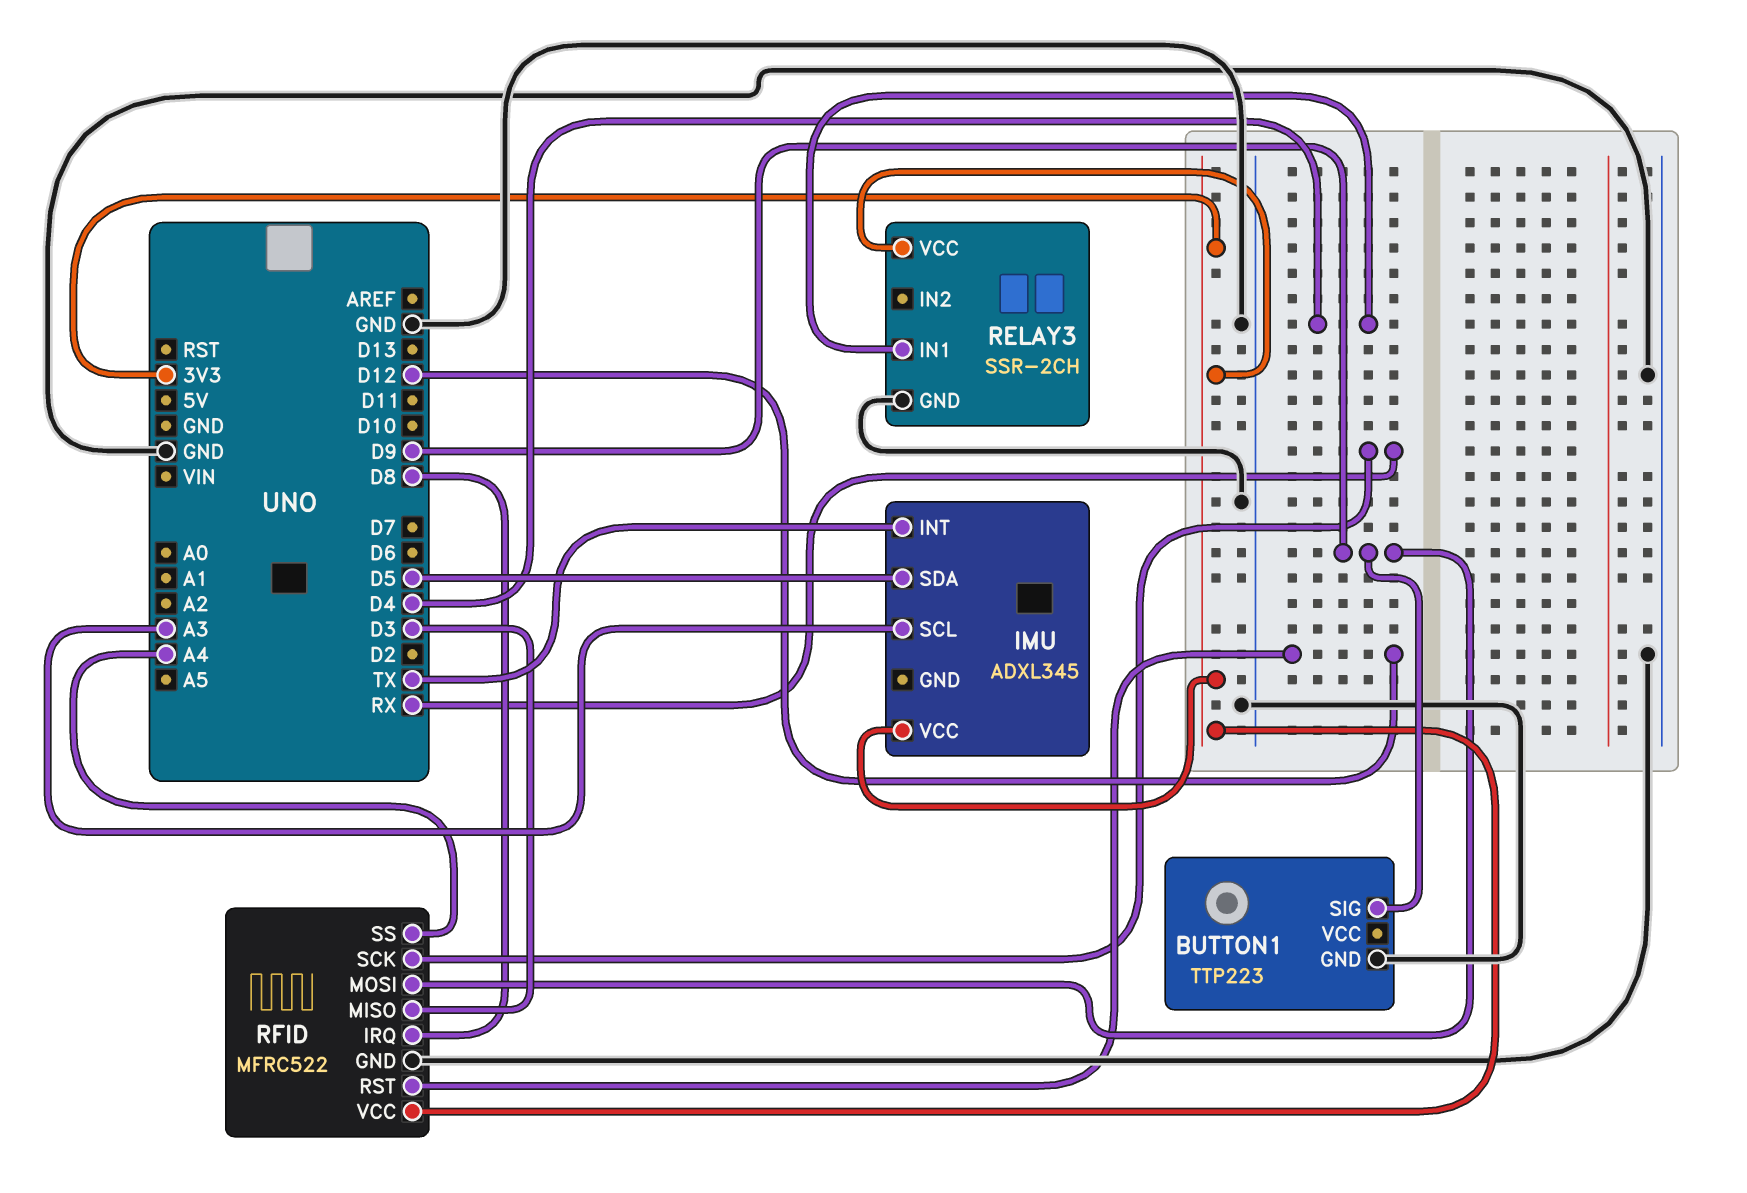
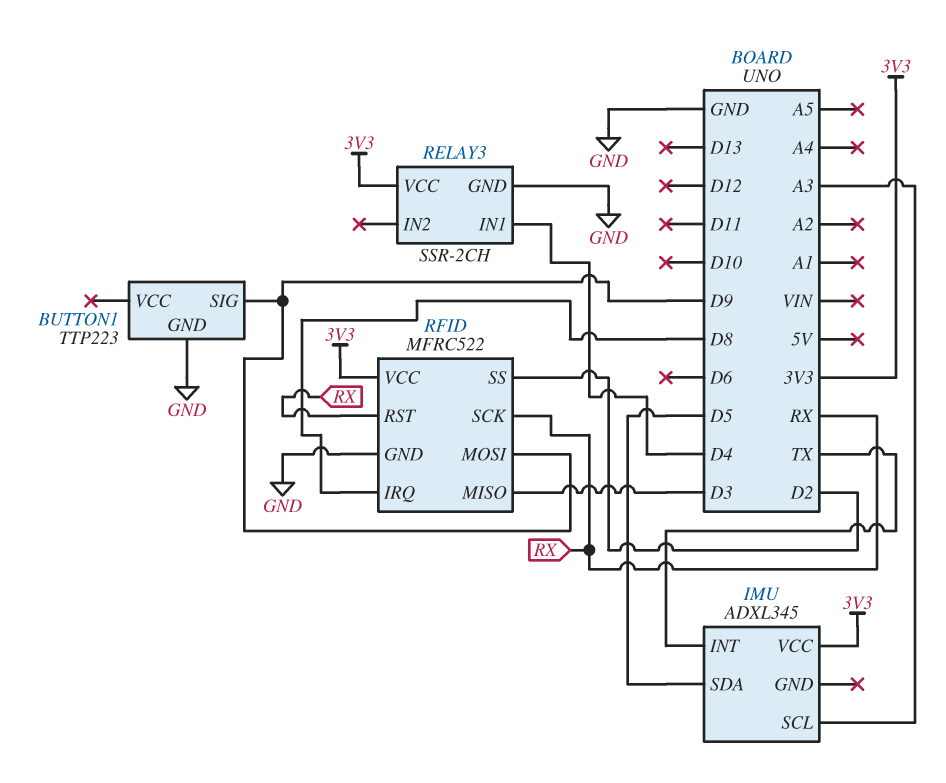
RFID pin RST: D12 -> RX
RFID pin SS: A4 -> D2

